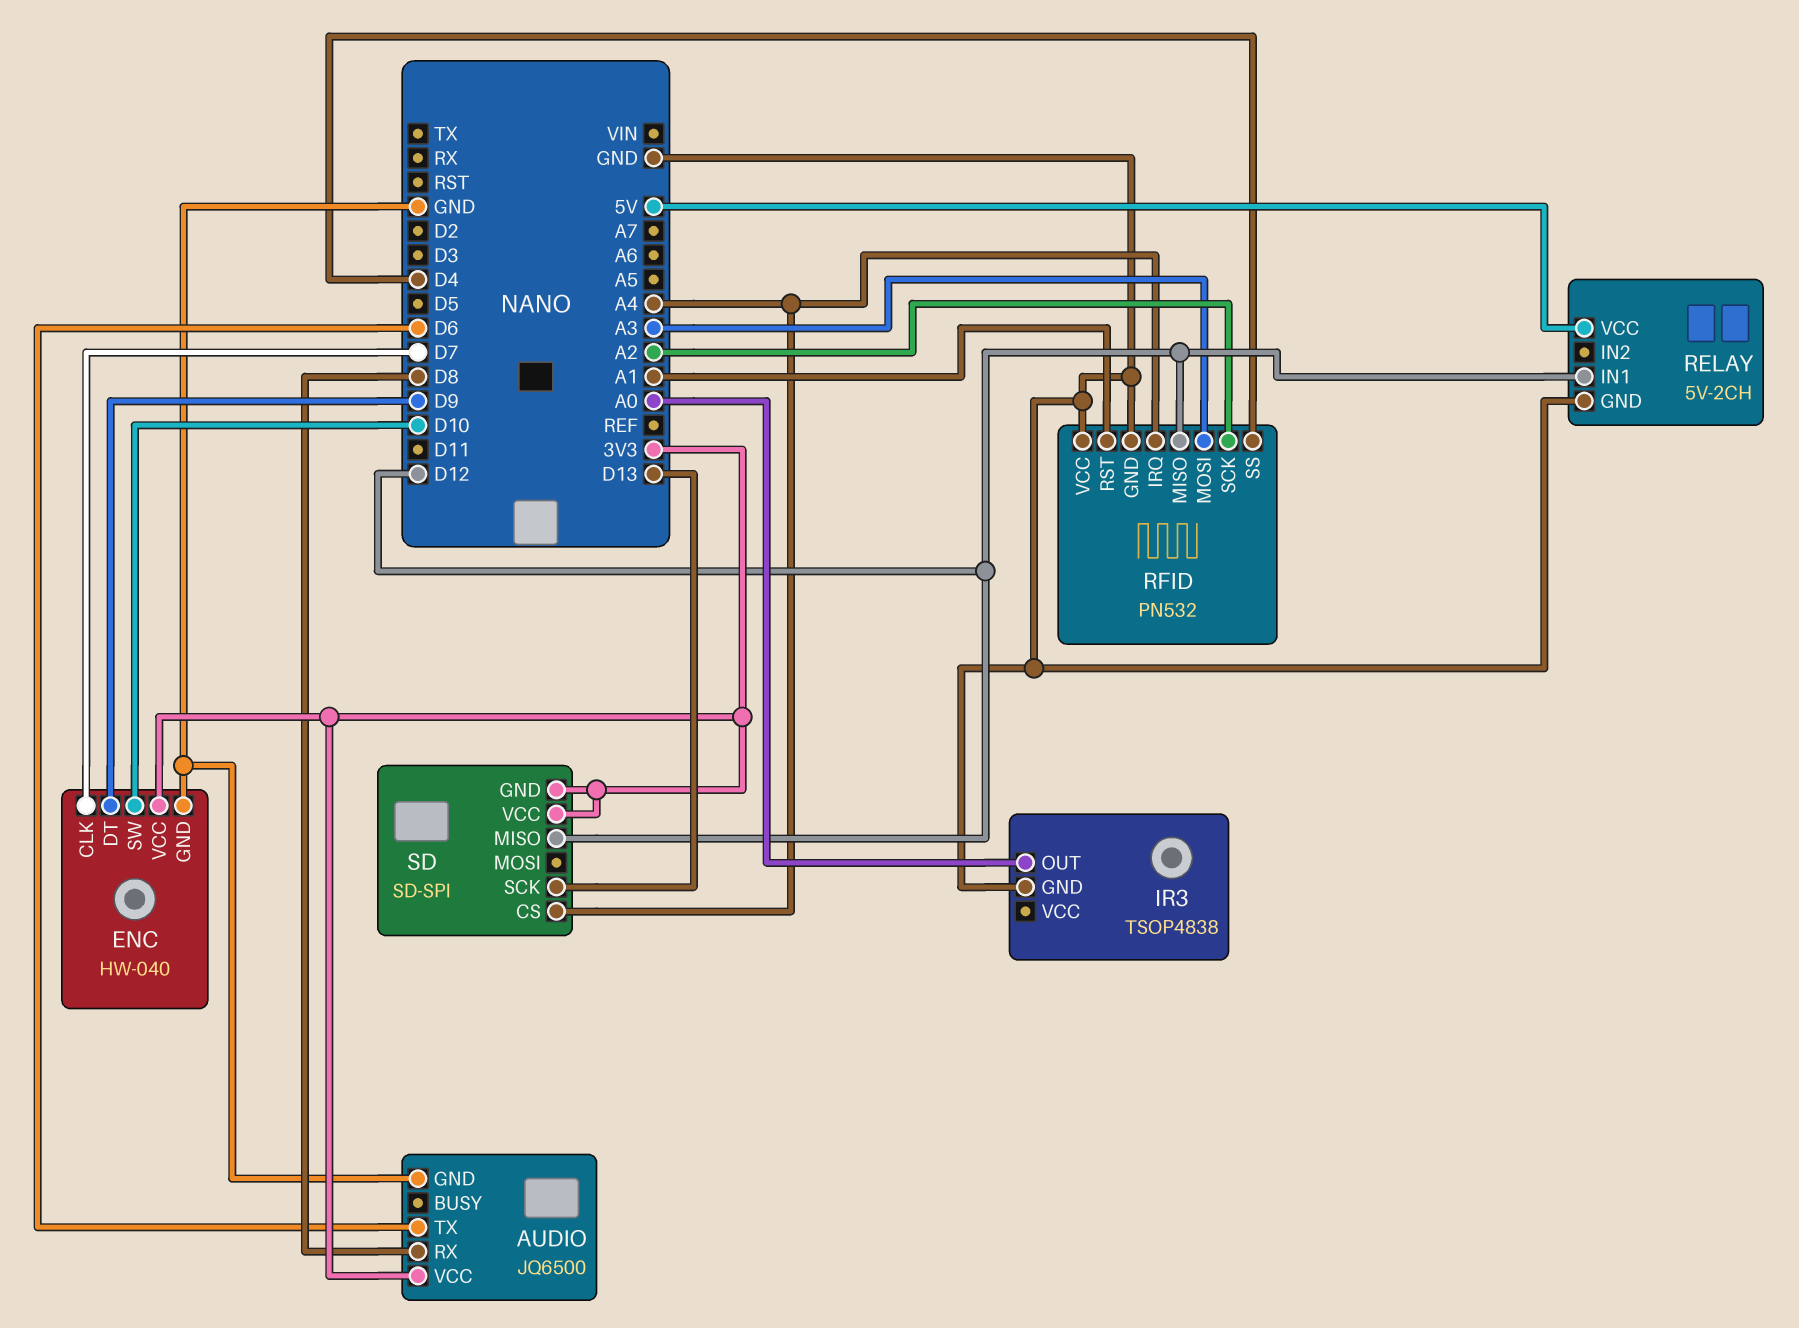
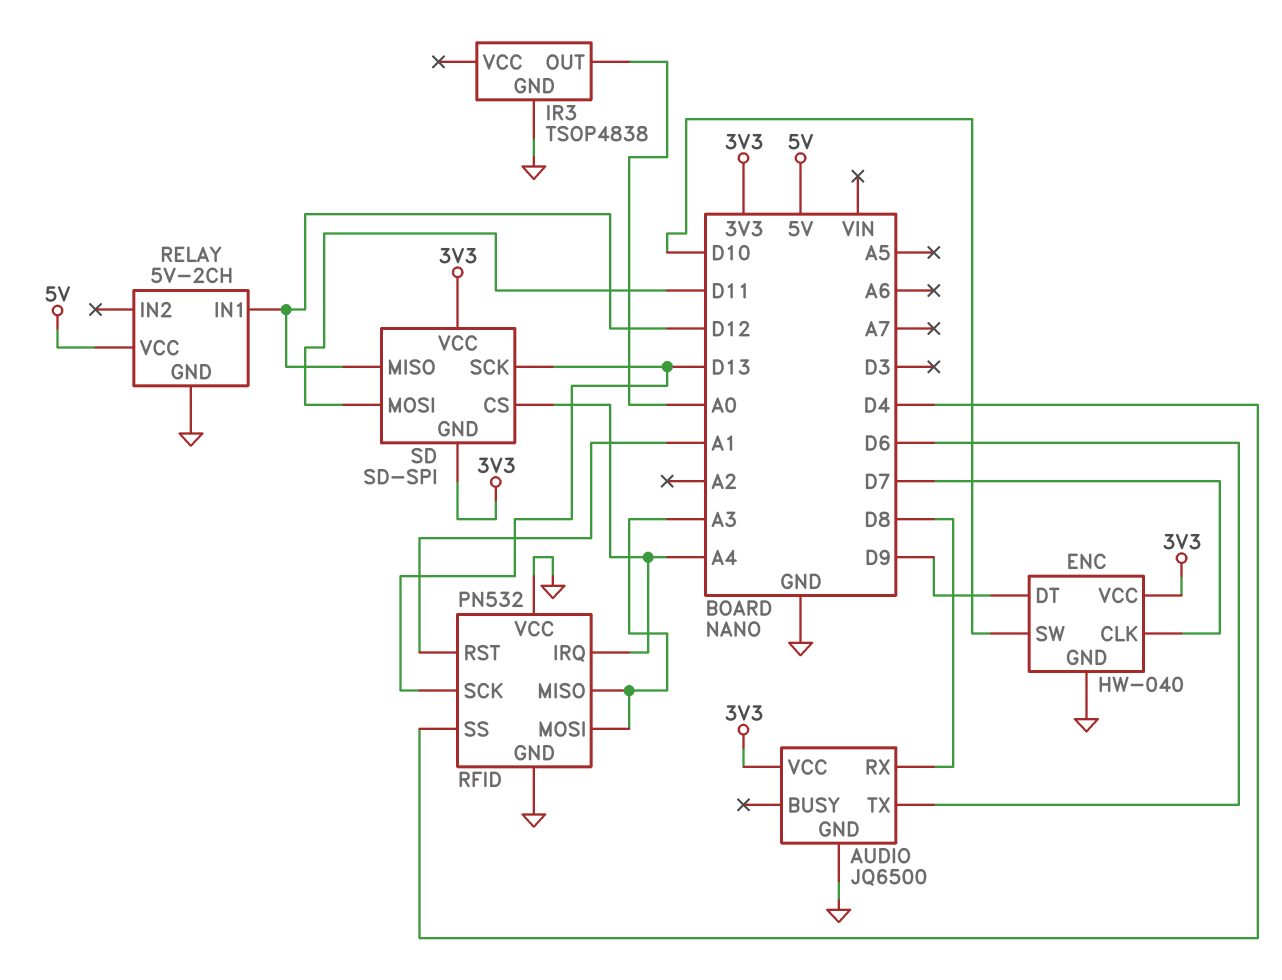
RFID pin MISO: D12 -> A3
RFID pin SCK: A2 -> D13
SD pin MOSI: none -> D11

